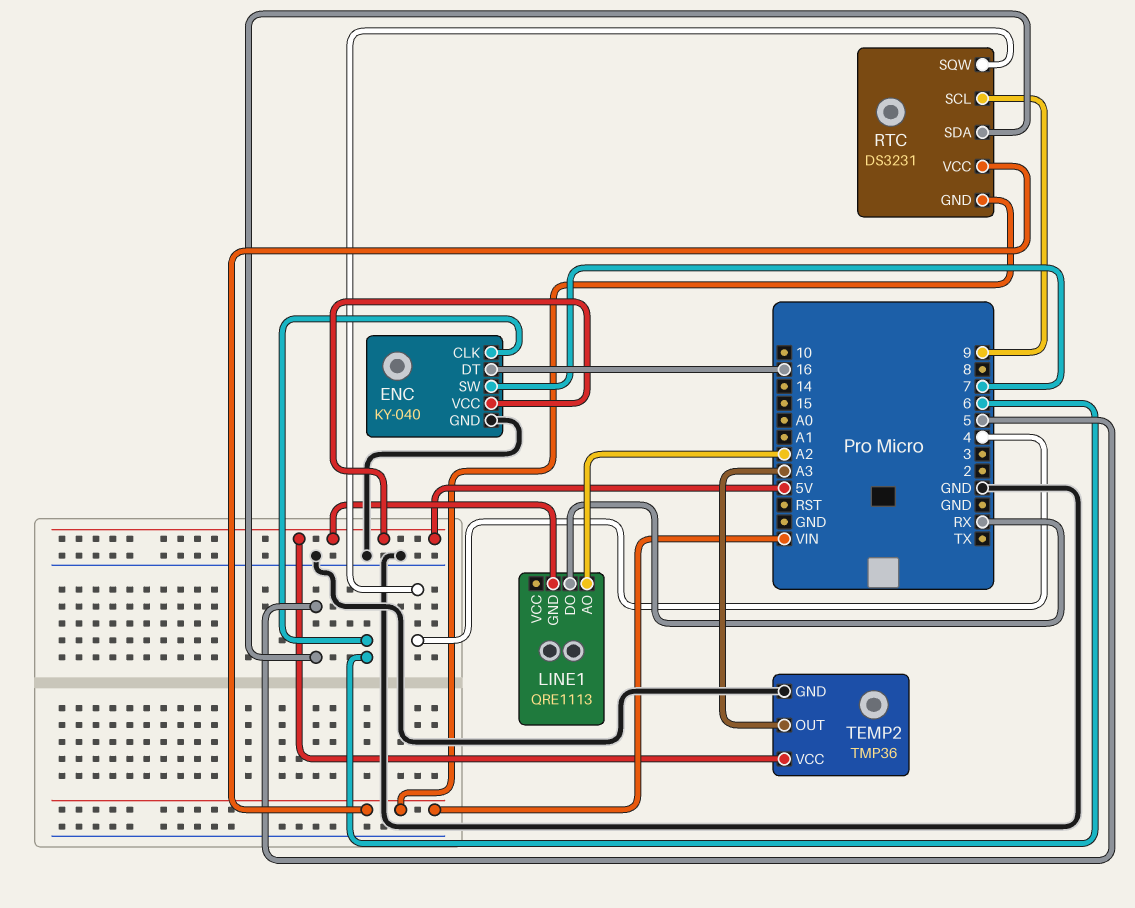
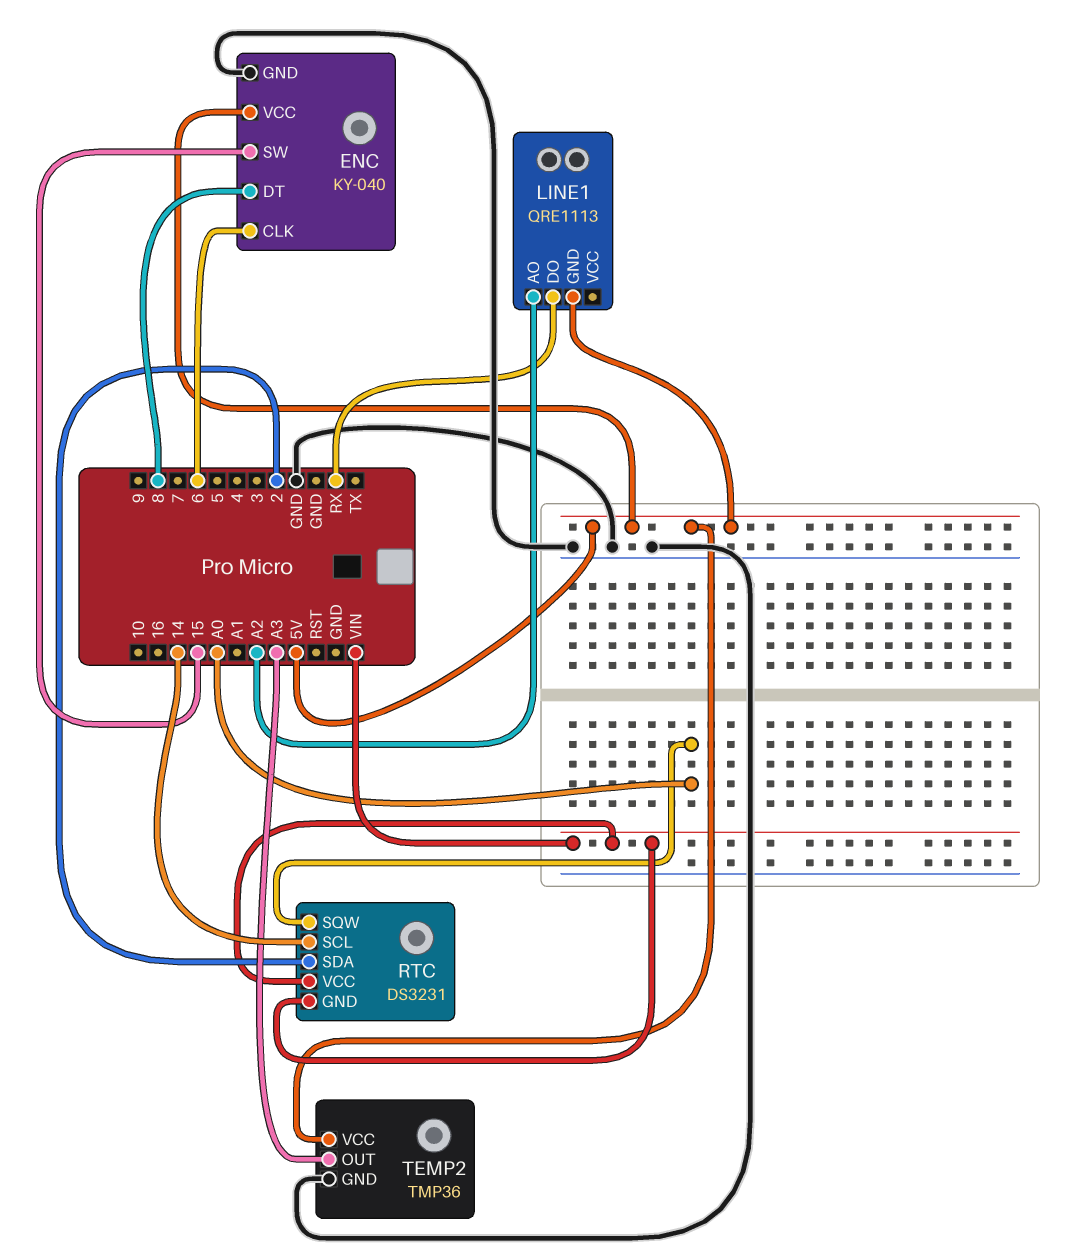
ENC pin DT: 16 -> 8
ENC pin SW: 7 -> 15
RTC pin SCL: 9 -> 14
RTC pin SDA: 5 -> 2
RTC pin SQW: 4 -> A0

